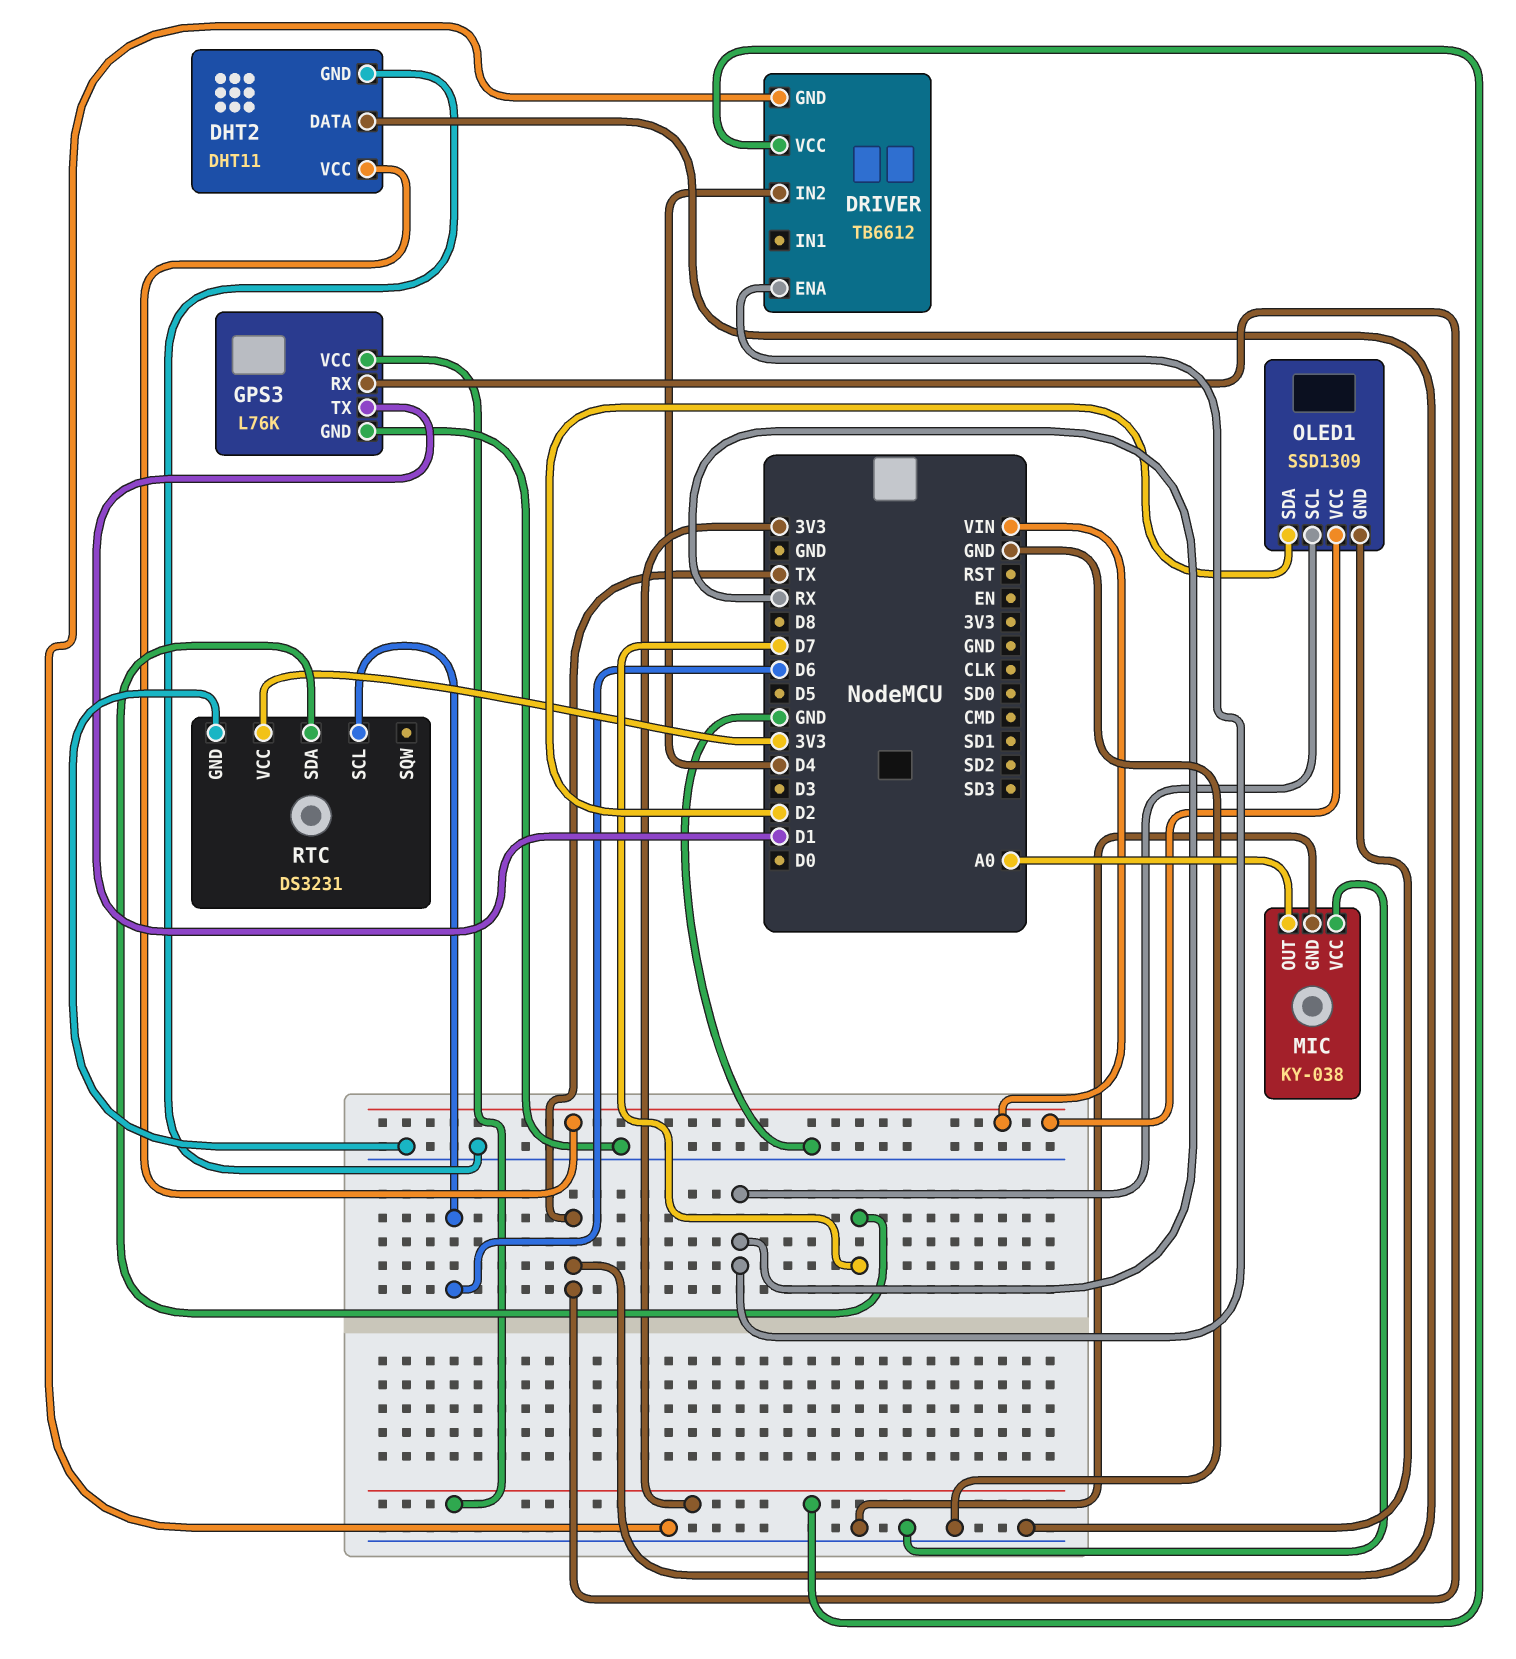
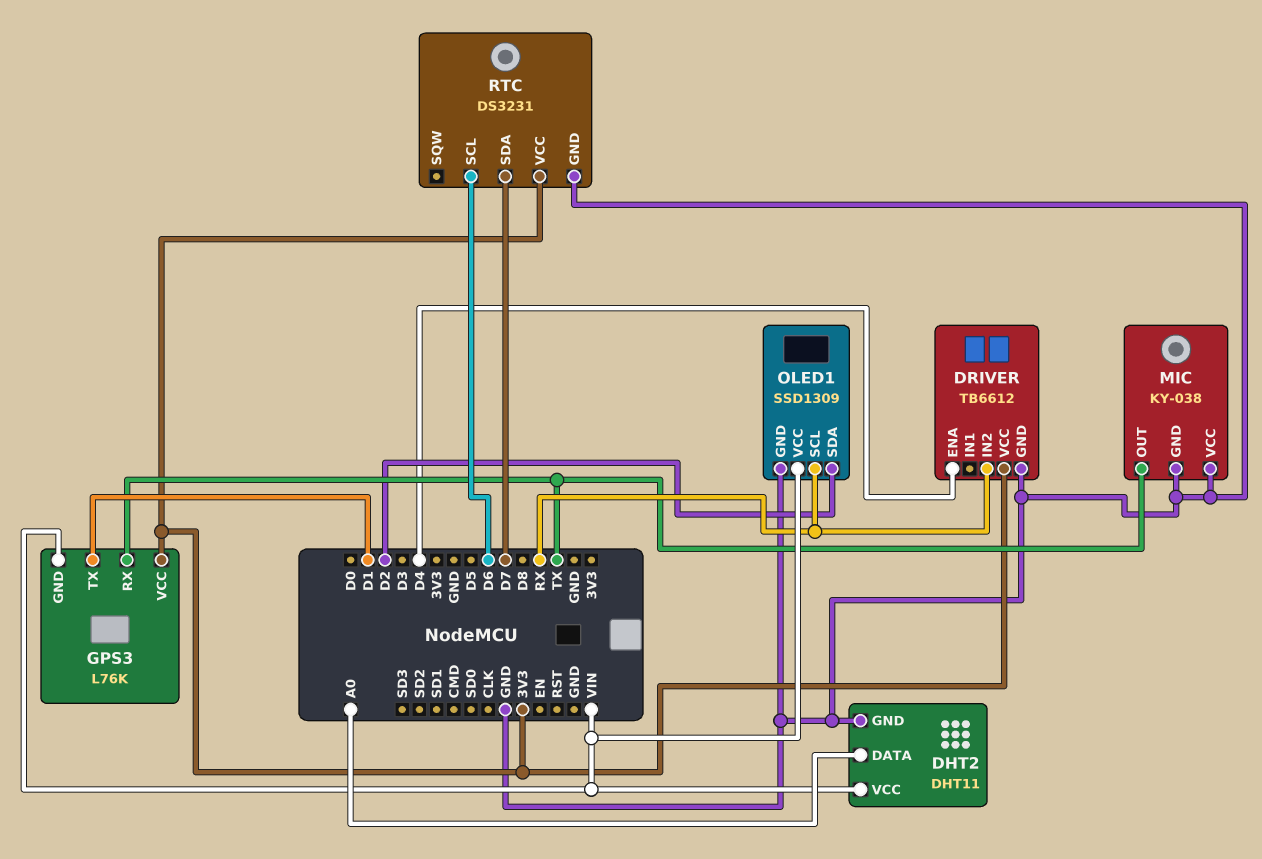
DHT2 pin DATA: TX -> A0
DRIVER pin ENA: RX -> D4
DRIVER pin IN2: D4 -> RX
GPS3 pin GND: GND -> VIN
MIC pin OUT: A0 -> TX

